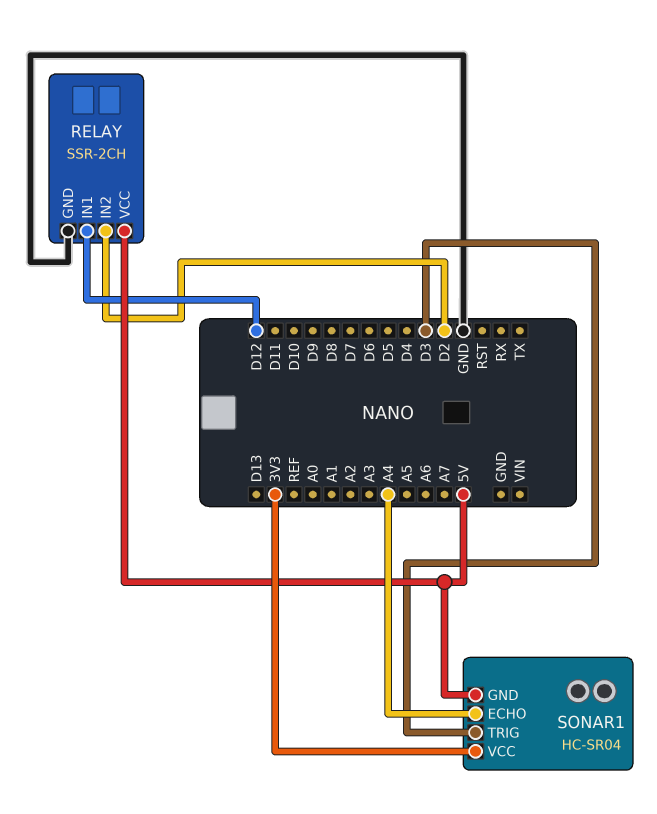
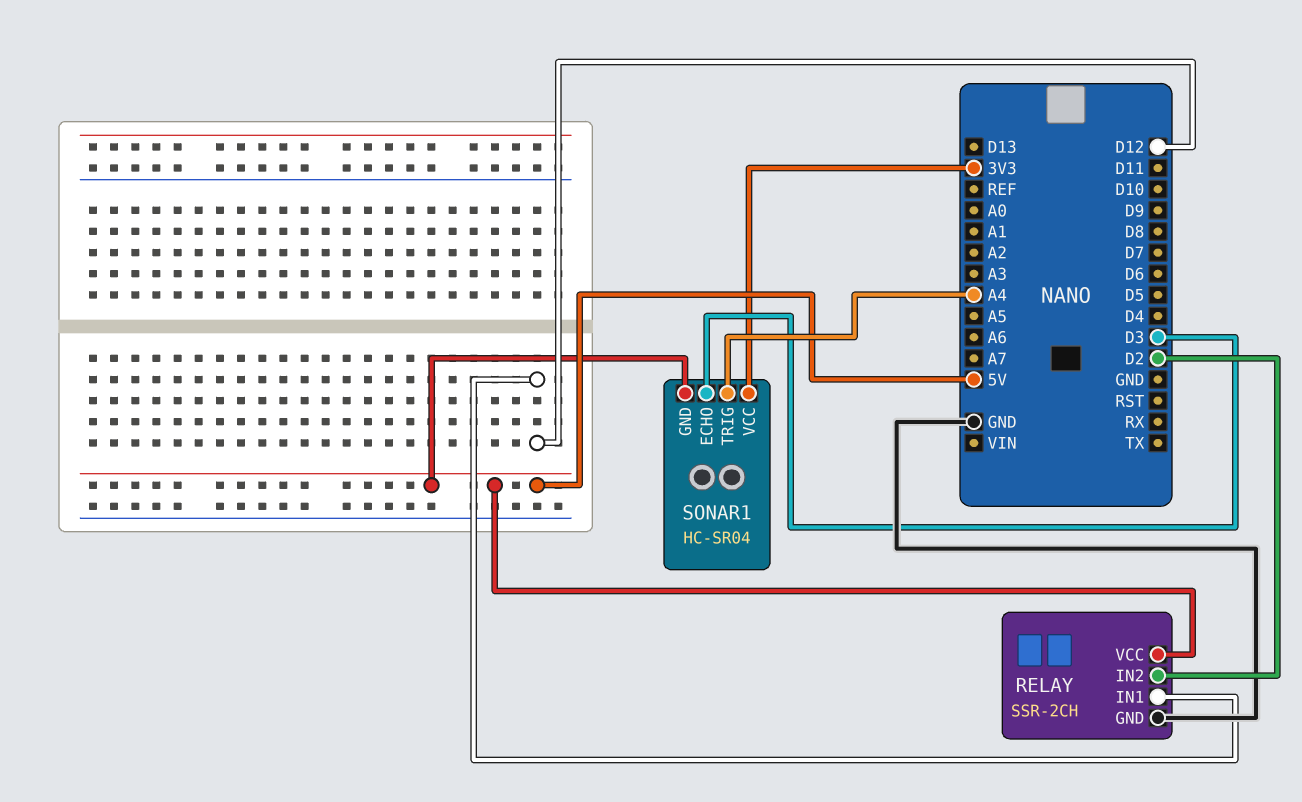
SONAR1 pin ECHO: A4 -> D3
SONAR1 pin TRIG: D3 -> A4

